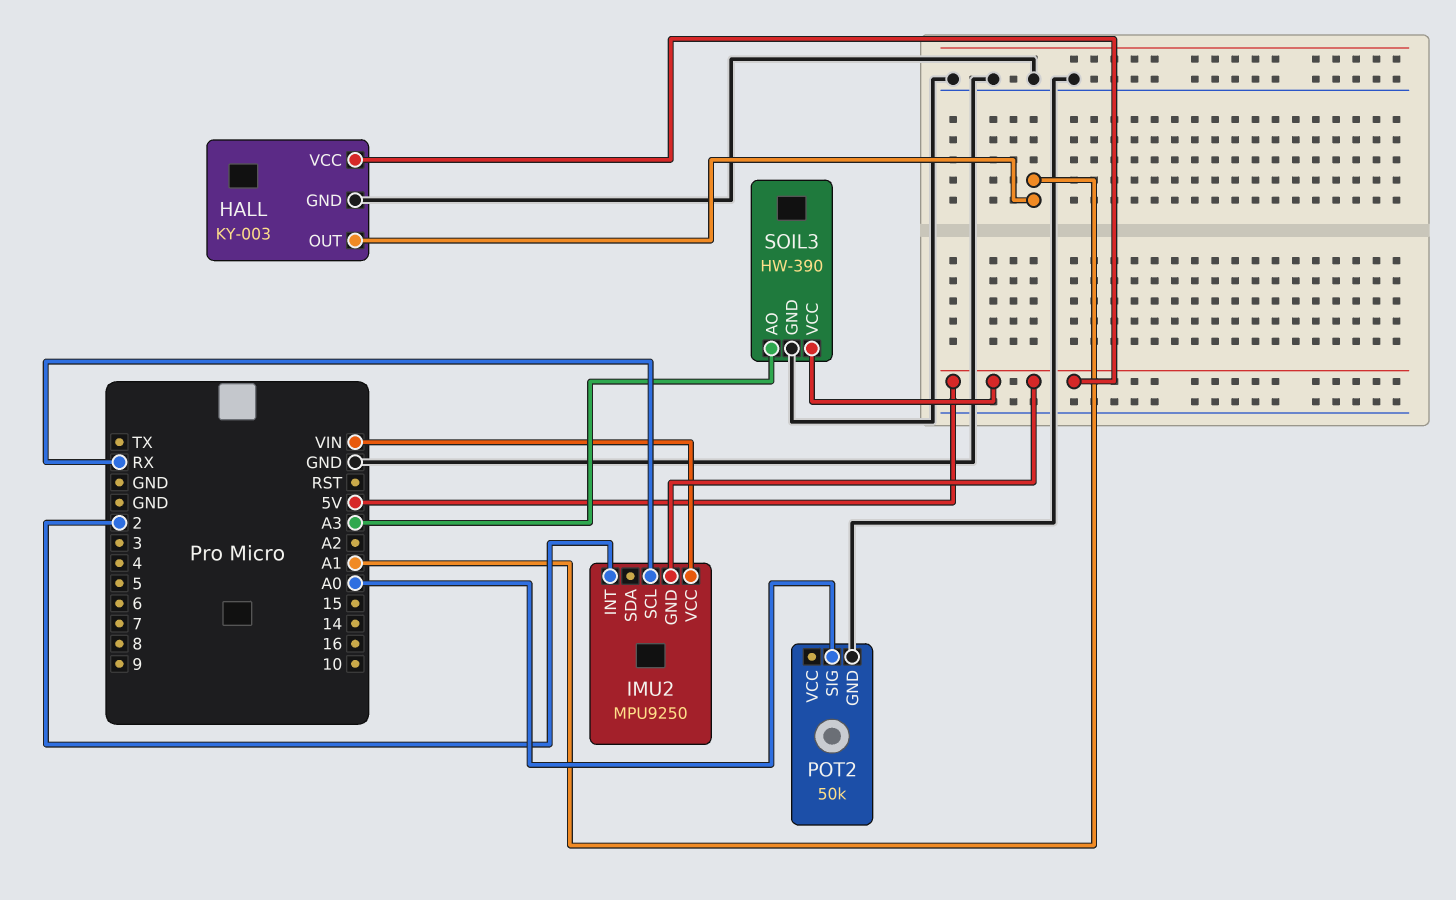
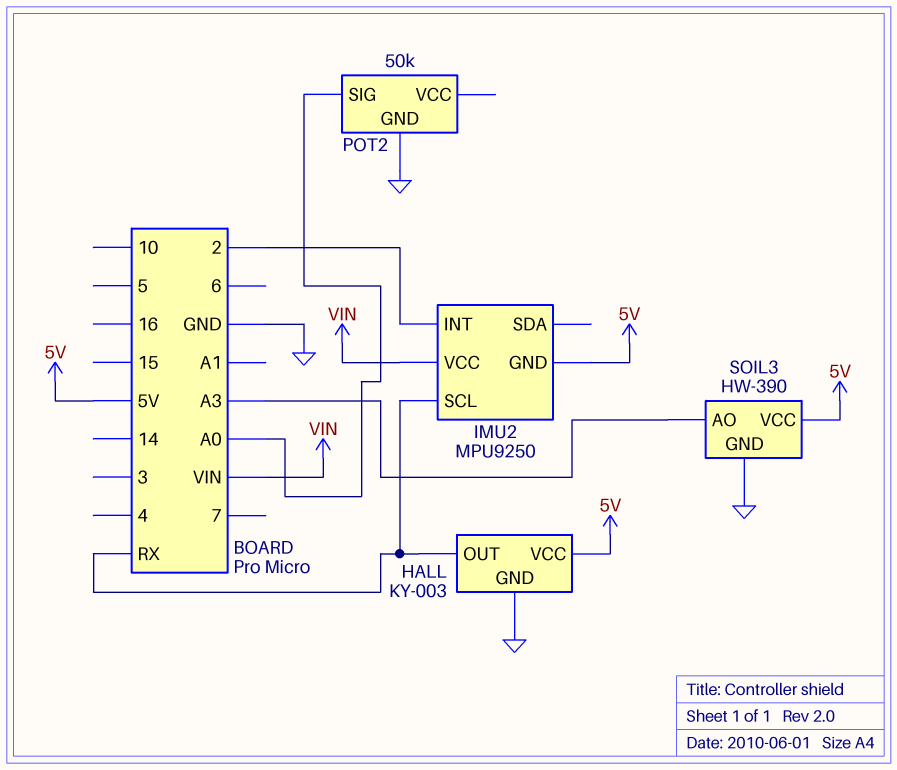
HALL pin OUT: A1 -> RX

